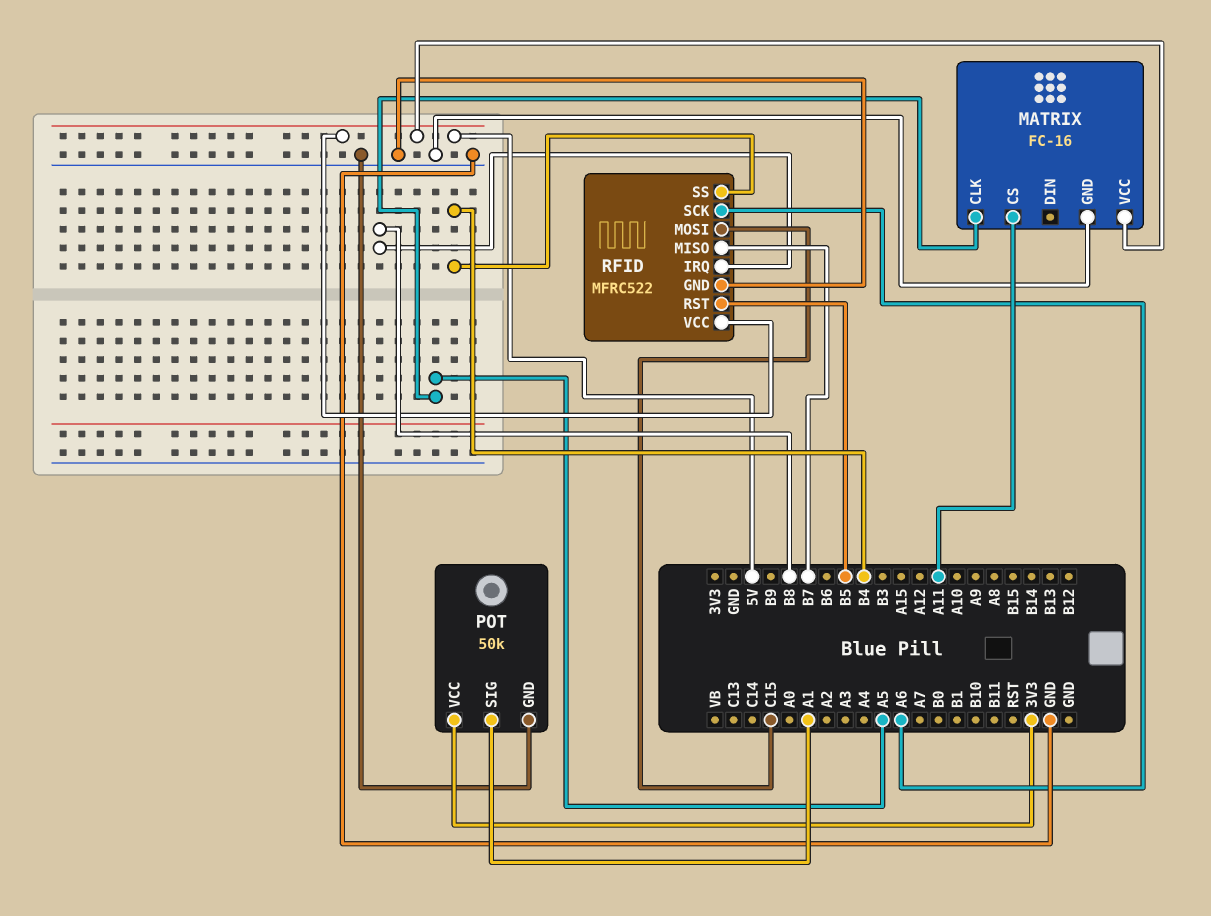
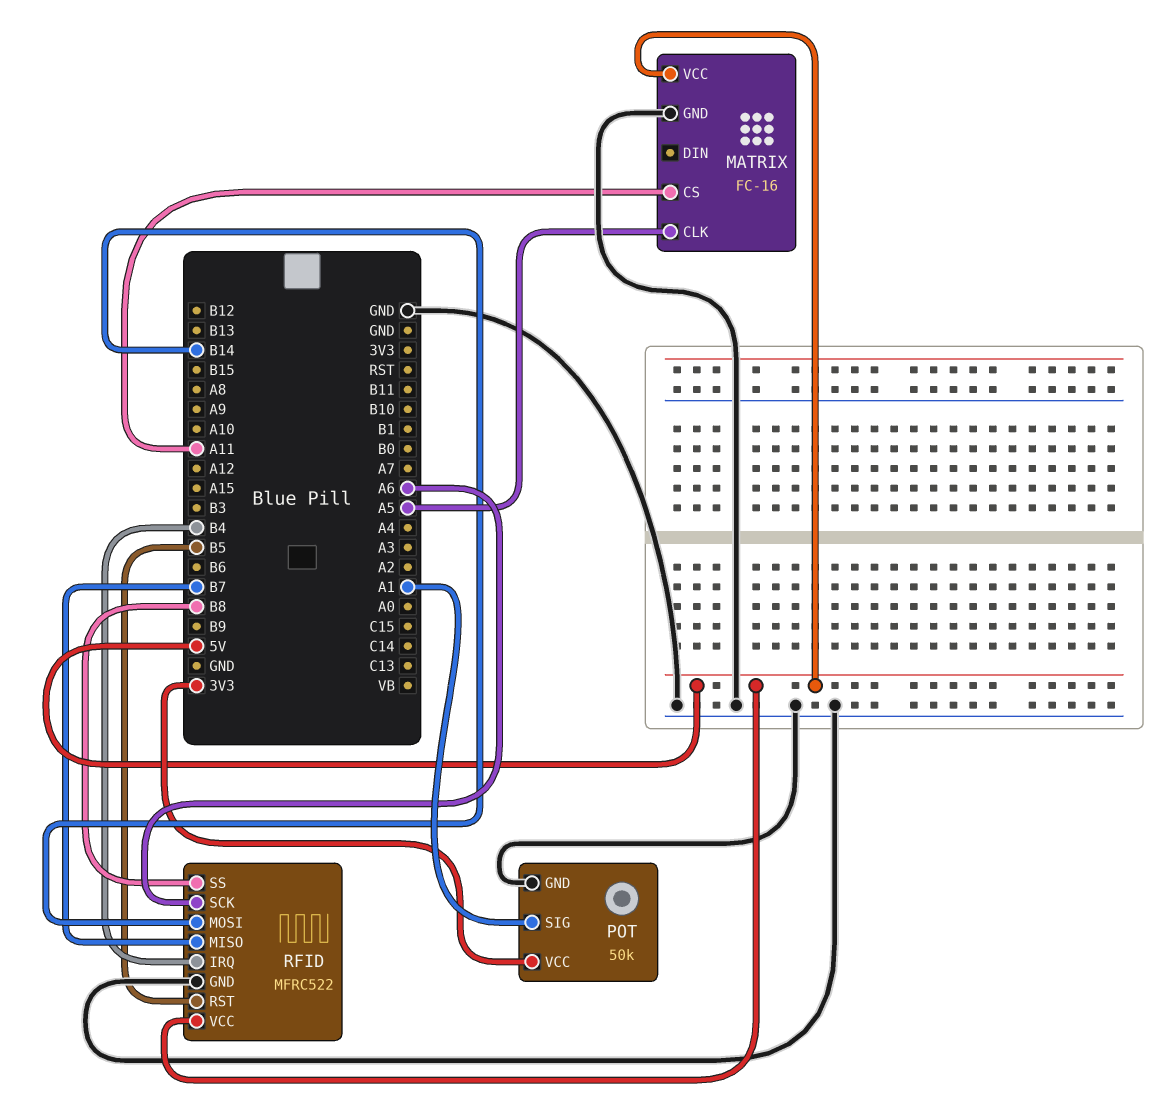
RFID pin IRQ: B8 -> B4
RFID pin MOSI: C15 -> B14
RFID pin SS: B4 -> B8

